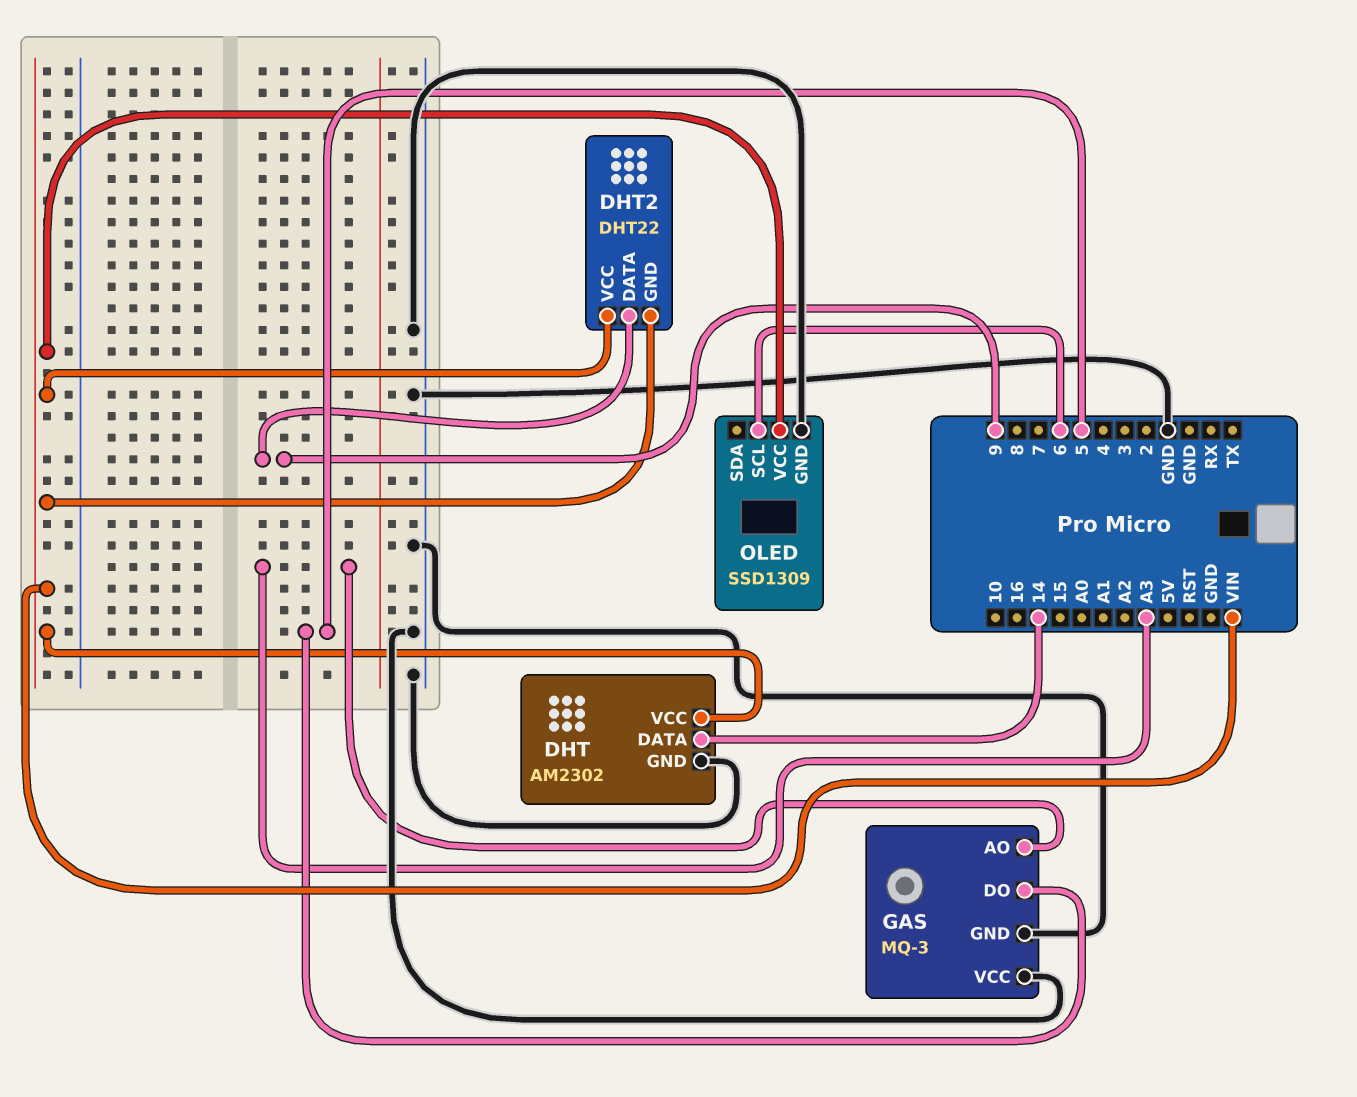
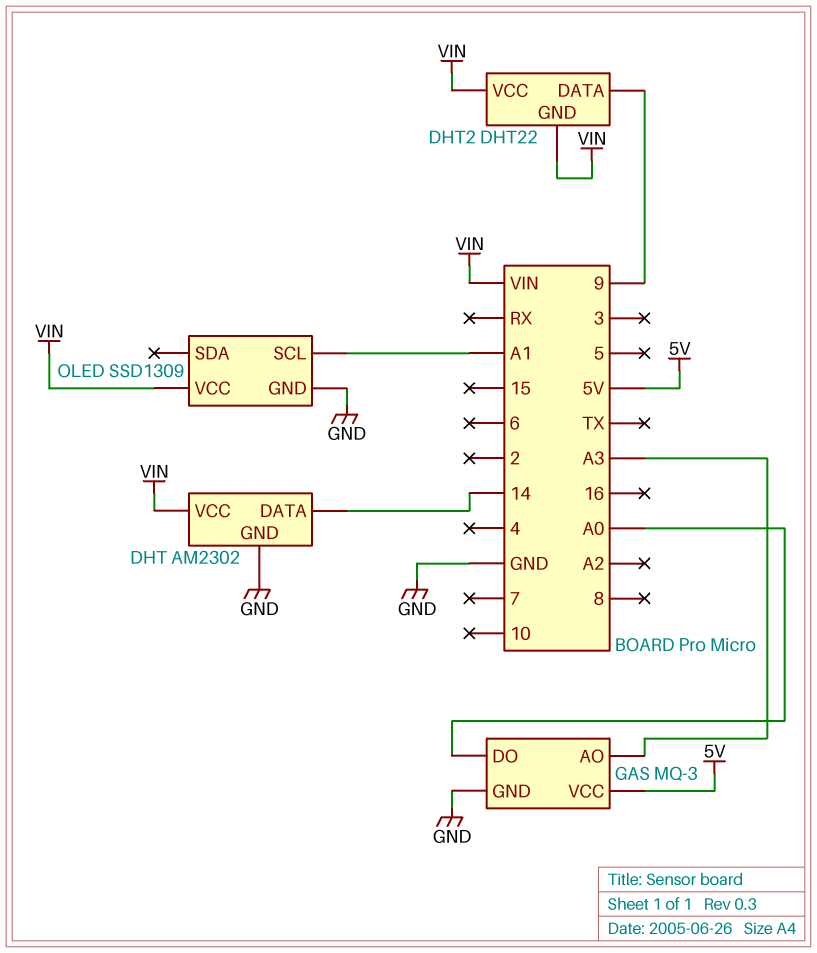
GAS pin DO: 5 -> A0
GAS pin VCC: GND -> 5V
OLED pin SCL: 6 -> A1

